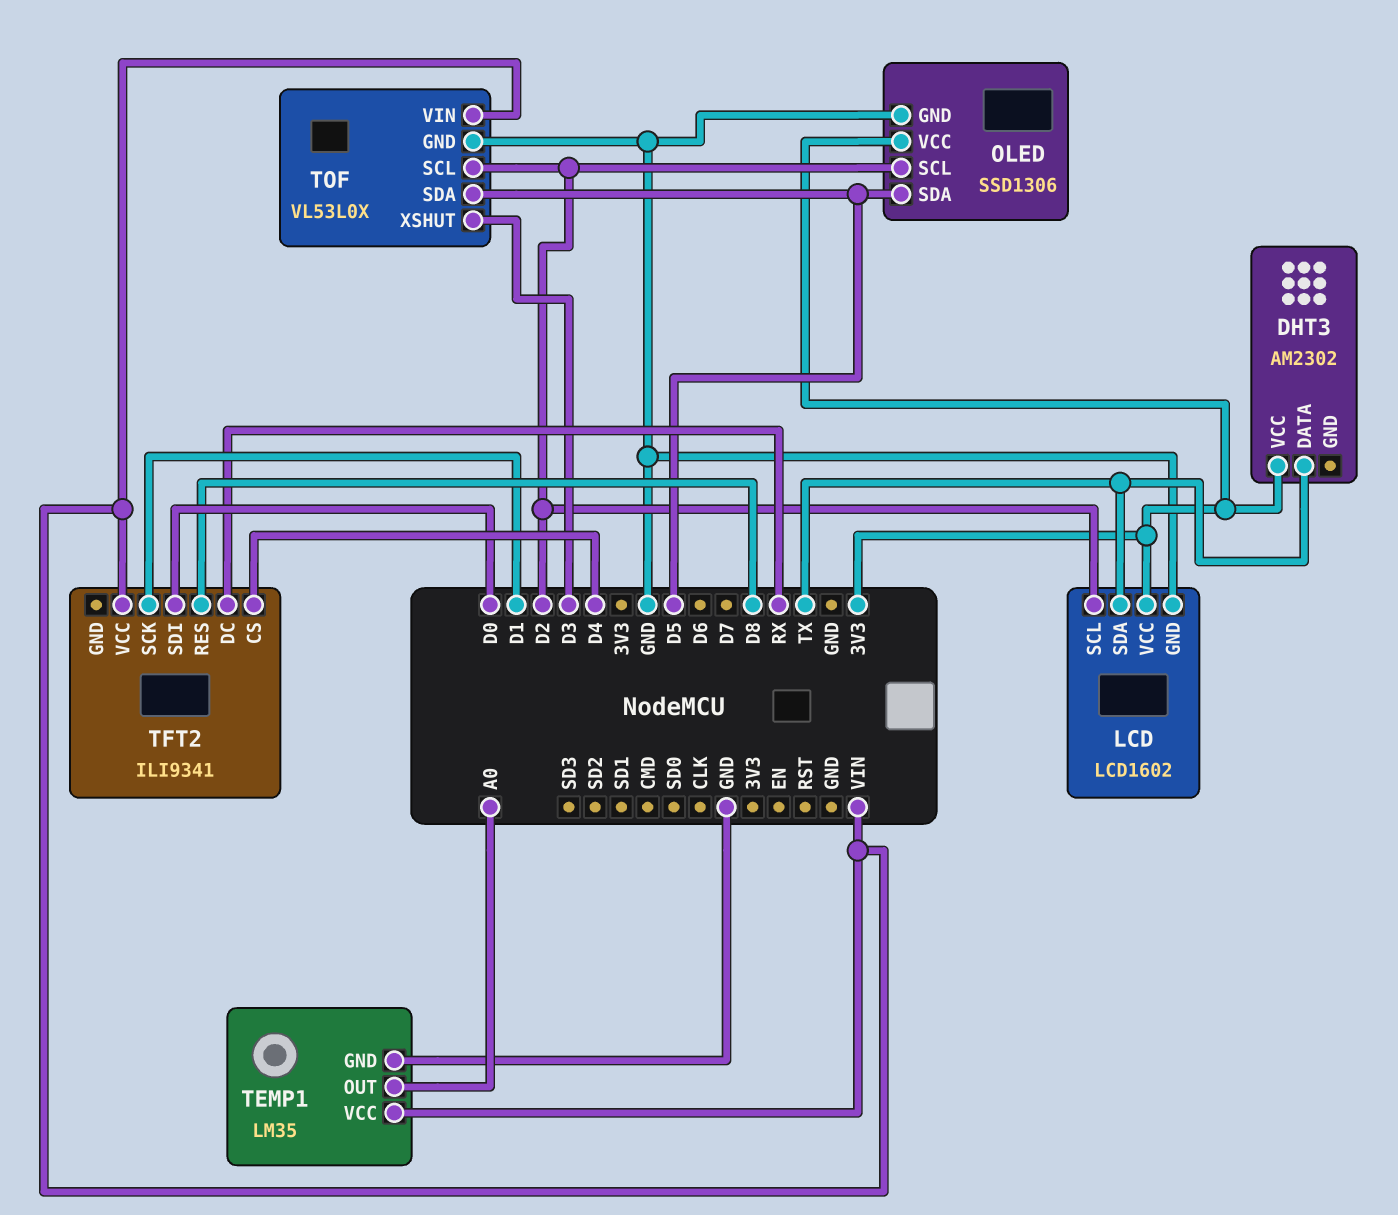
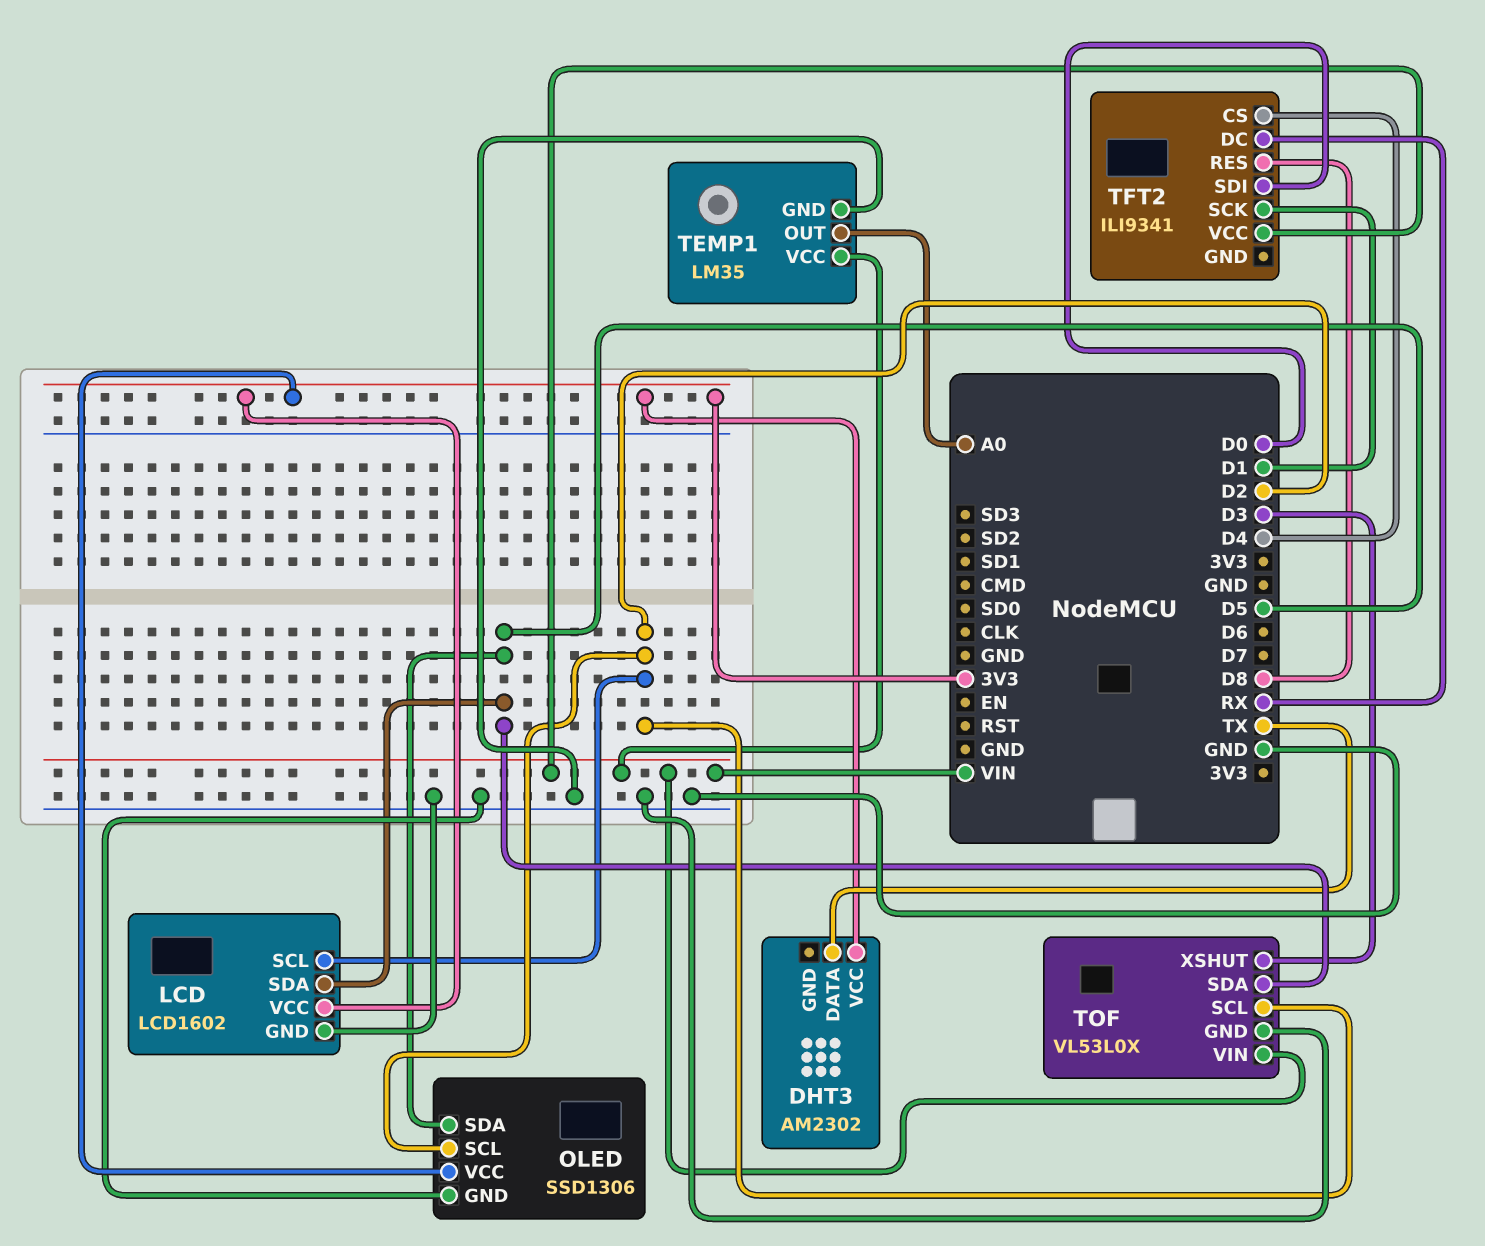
LCD pin SDA: TX -> D5

